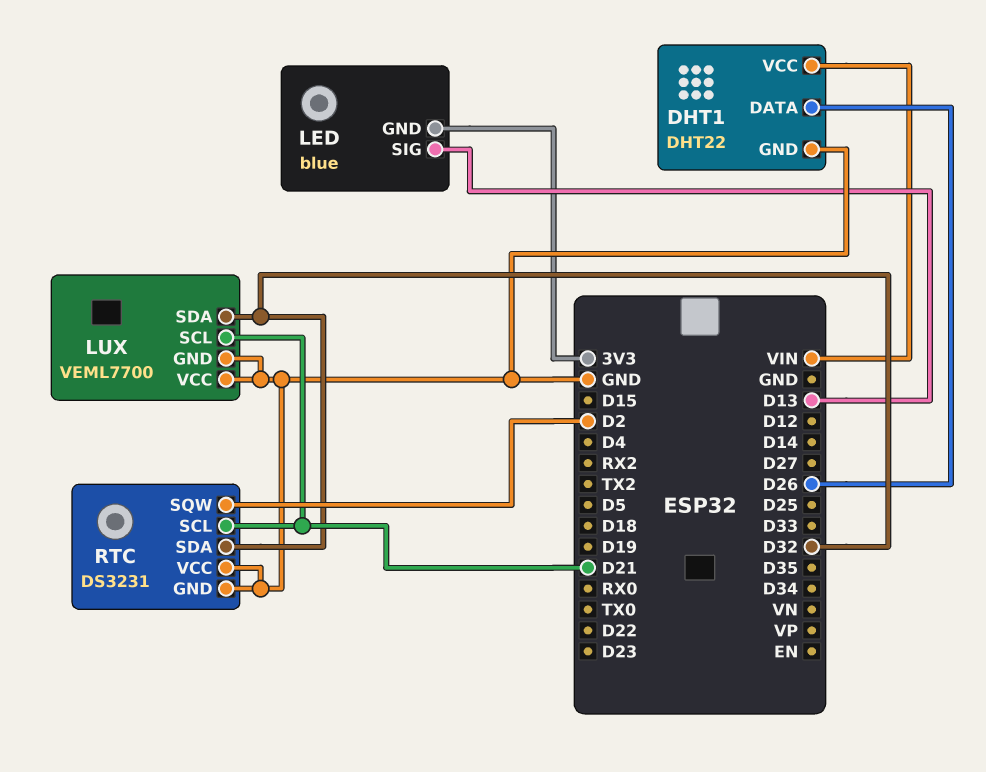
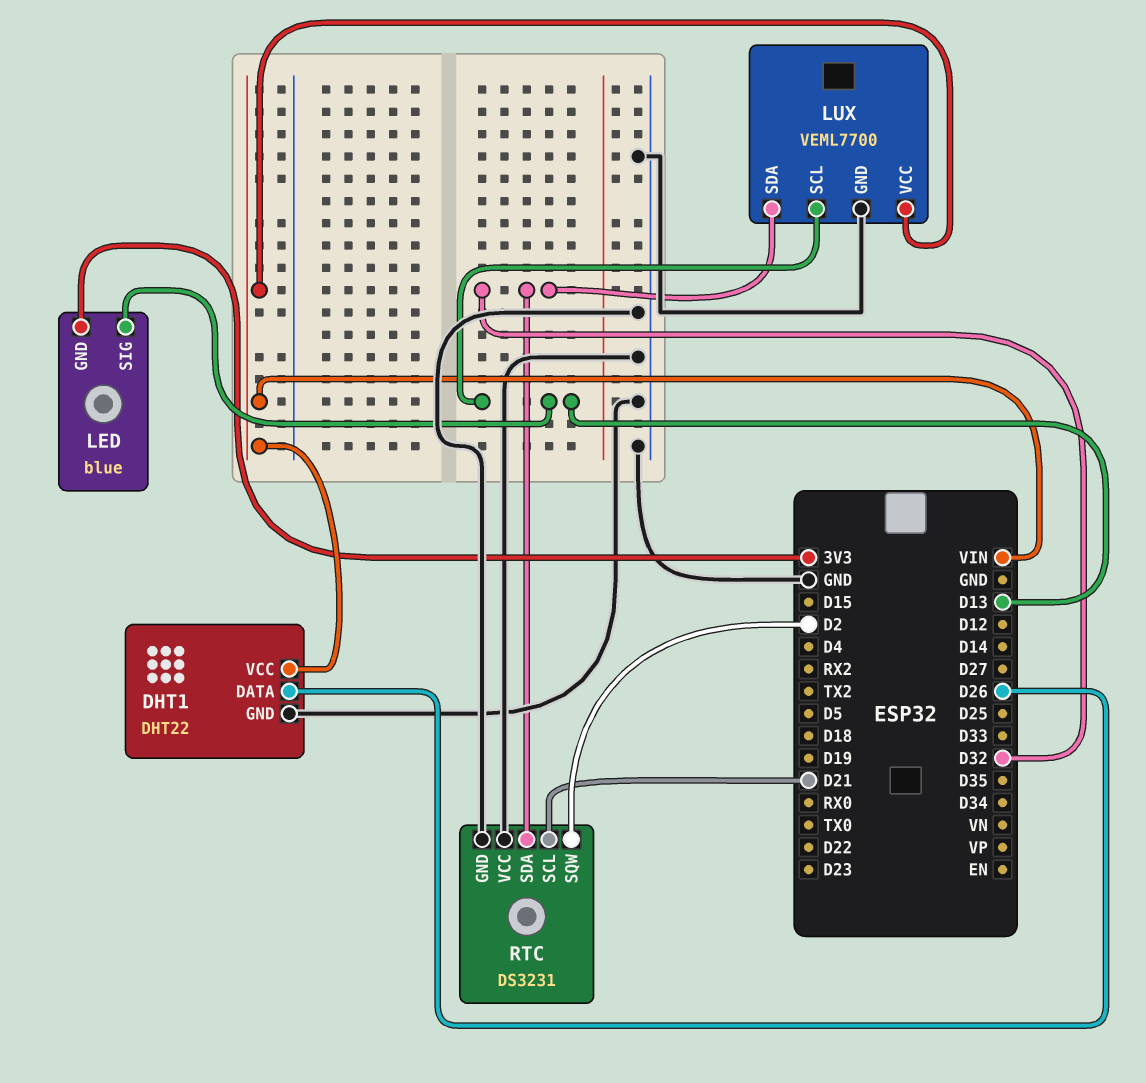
LUX pin SCL: D21 -> D13
LUX pin VCC: GND -> VIN

